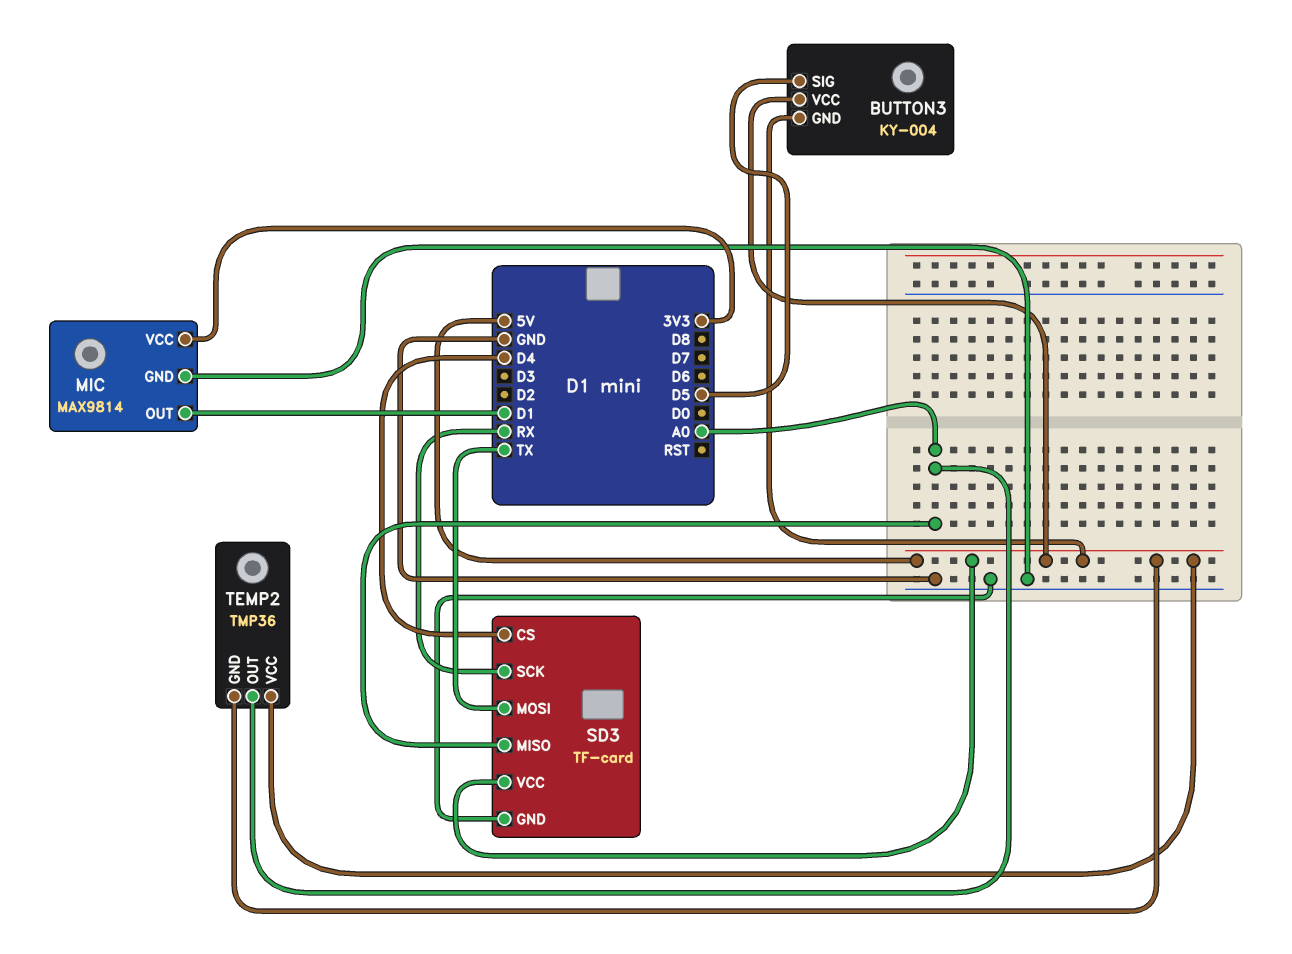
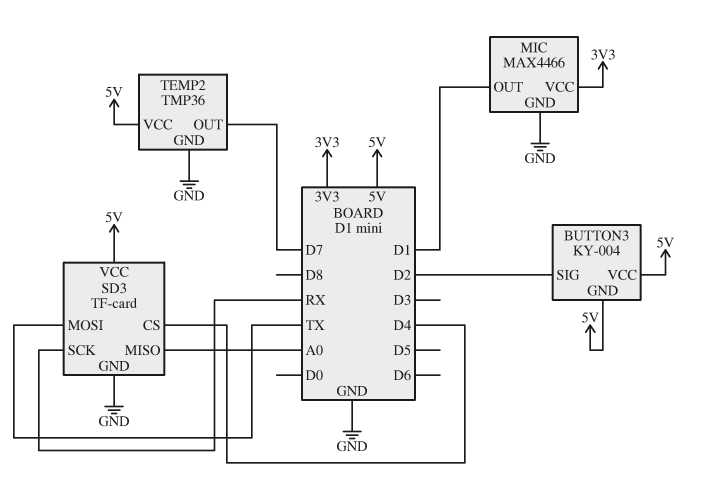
BUTTON3 pin SIG: D5 -> D2
MIC: MAX9814 -> MAX4466
TEMP2 pin GND: 5V -> GND
TEMP2 pin OUT: A0 -> D7

